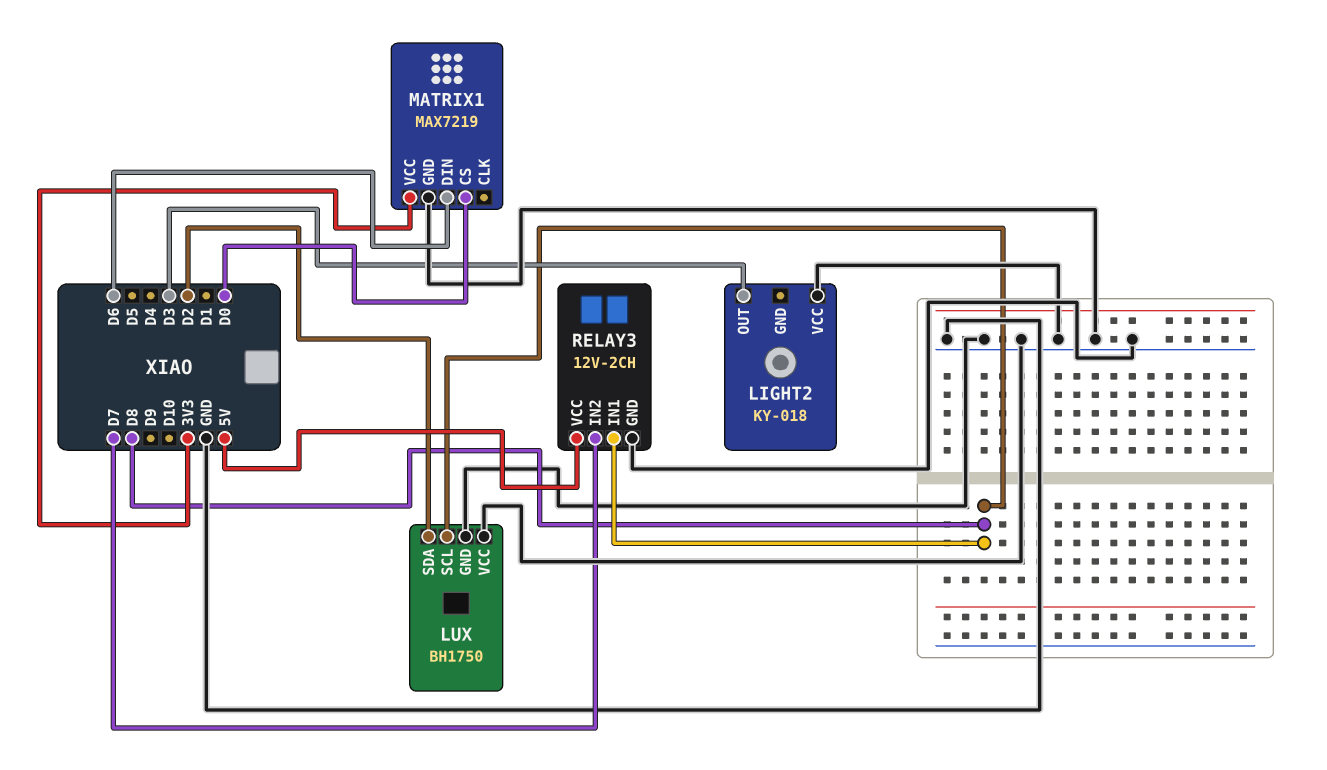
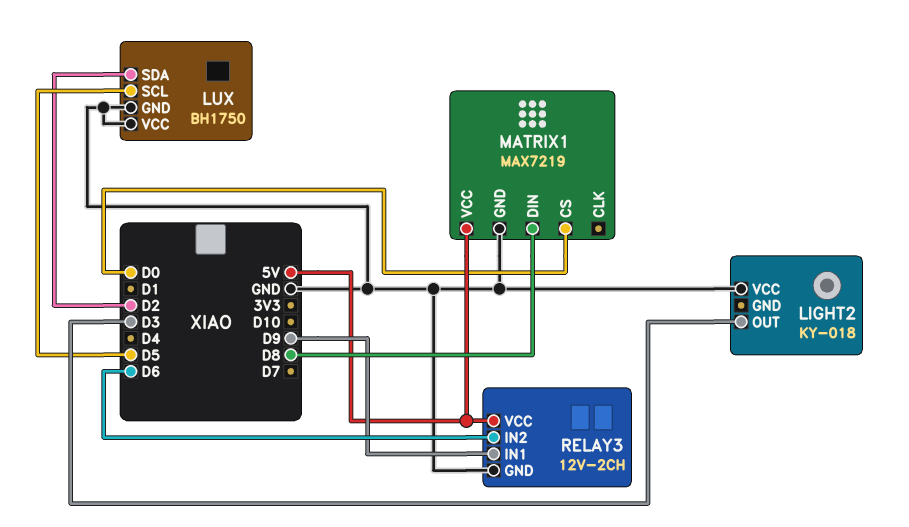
LUX pin SCL: D8 -> D5
MATRIX1 pin DIN: D6 -> D8
MATRIX1 pin VCC: 3V3 -> 5V
RELAY3 pin IN1: D8 -> D9
RELAY3 pin IN2: D7 -> D6

